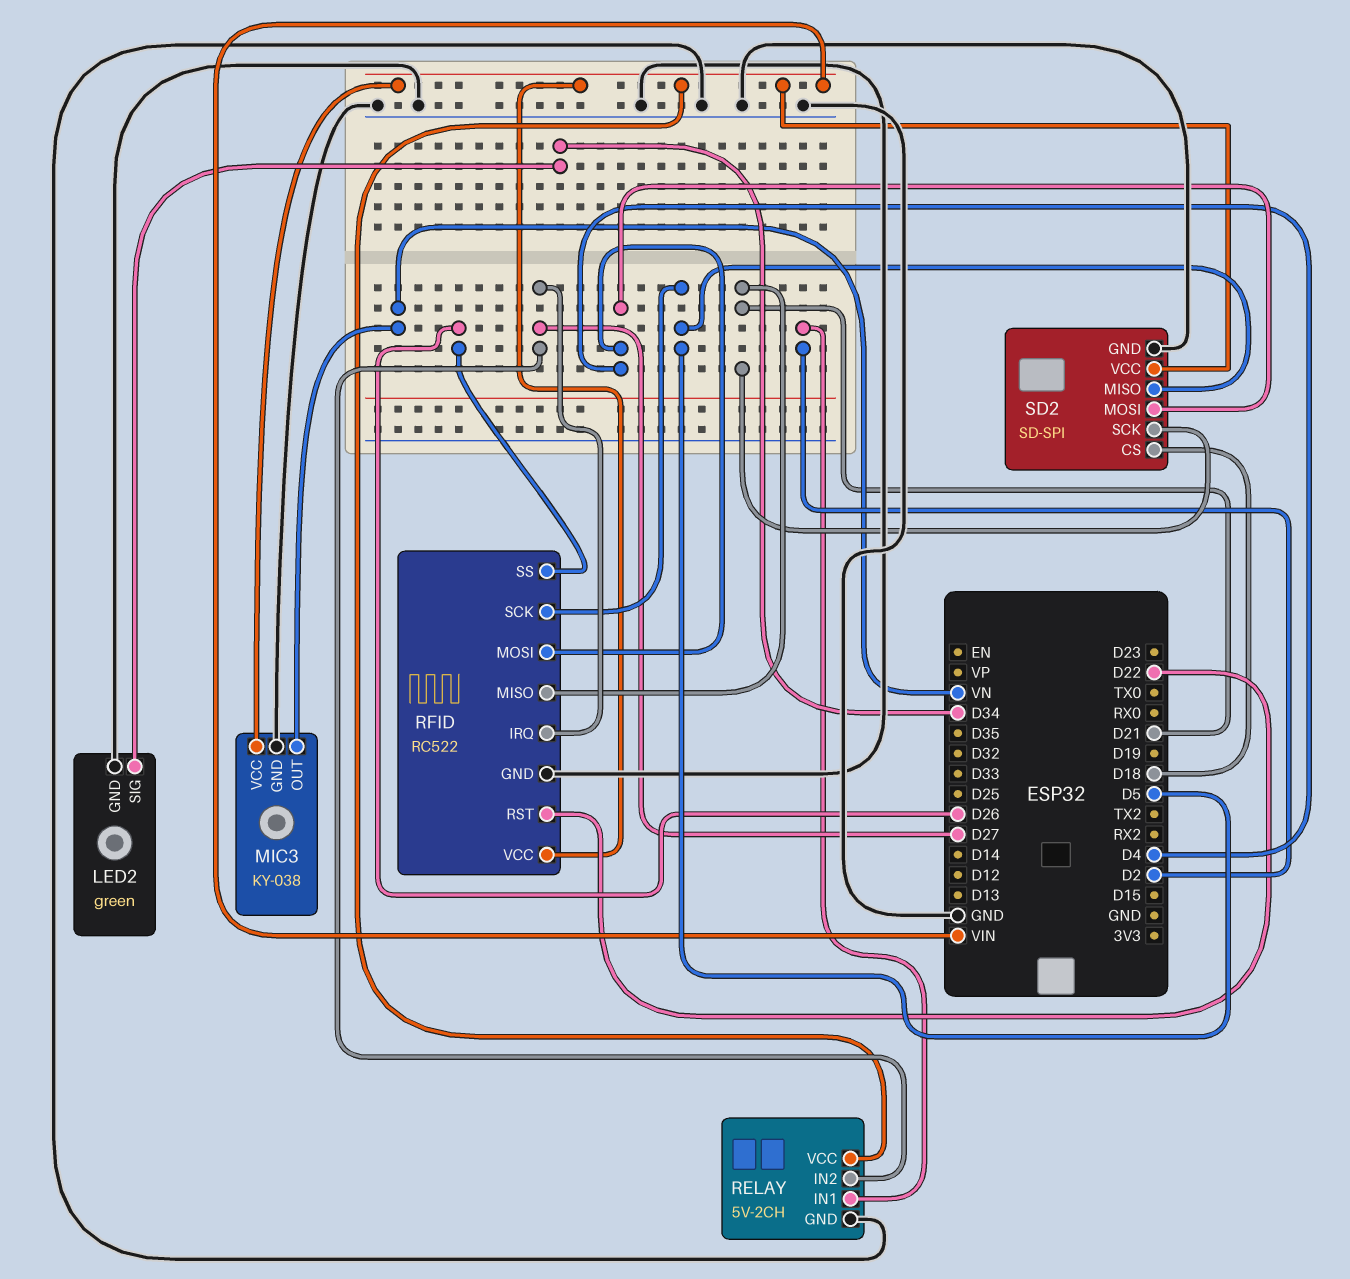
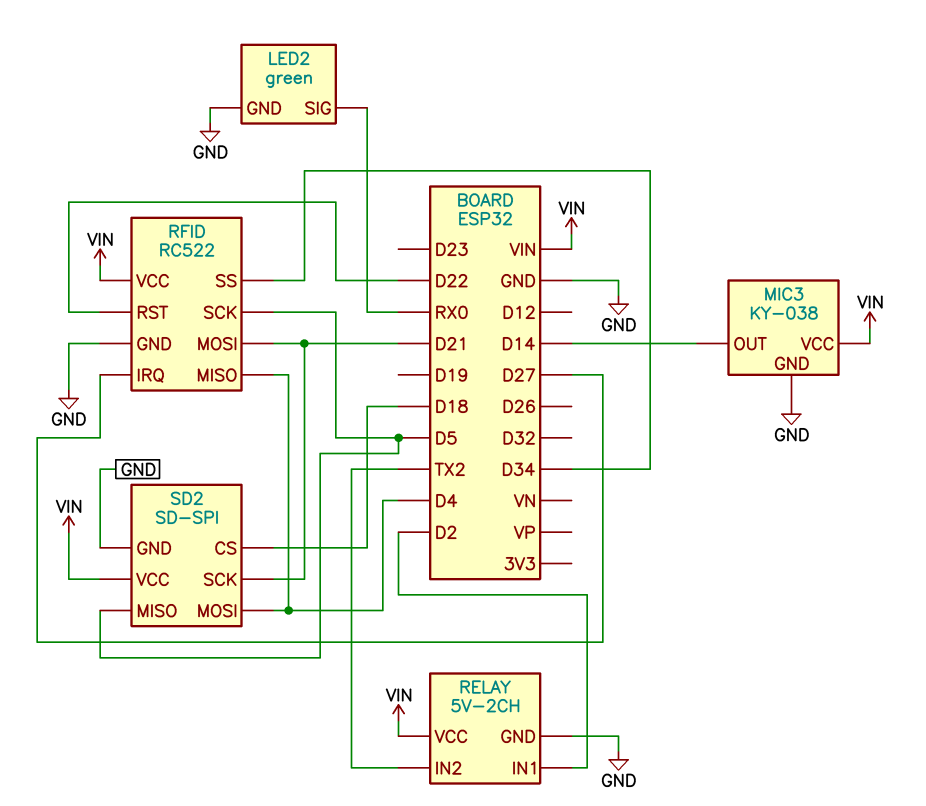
LED2 pin SIG: D34 -> RX0
MIC3 pin OUT: VN -> D14
RELAY pin IN2: D27 -> TX2
RFID pin MISO: D21 -> D4
RFID pin MOSI: D4 -> D21
RFID pin SS: D26 -> D34

